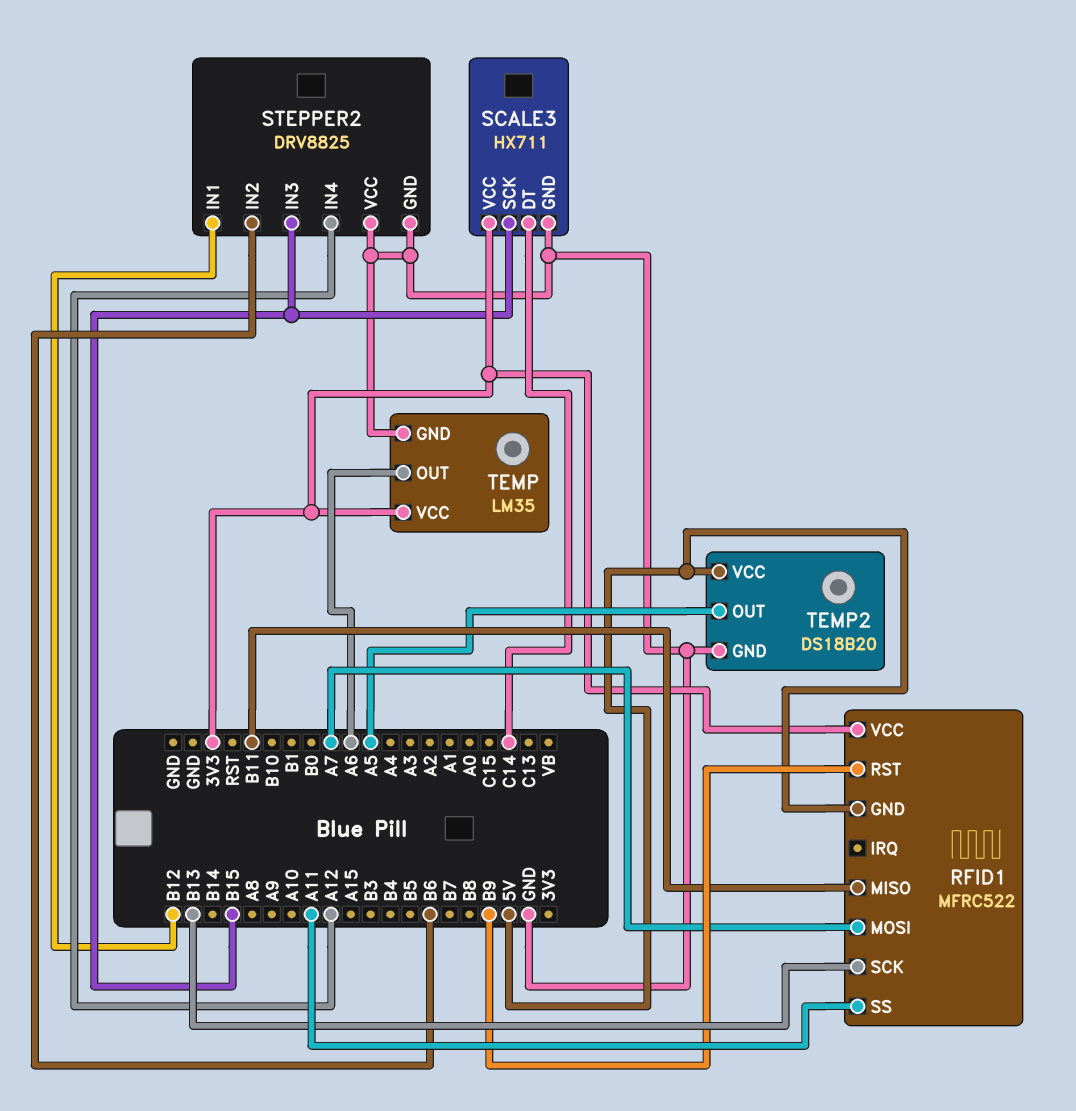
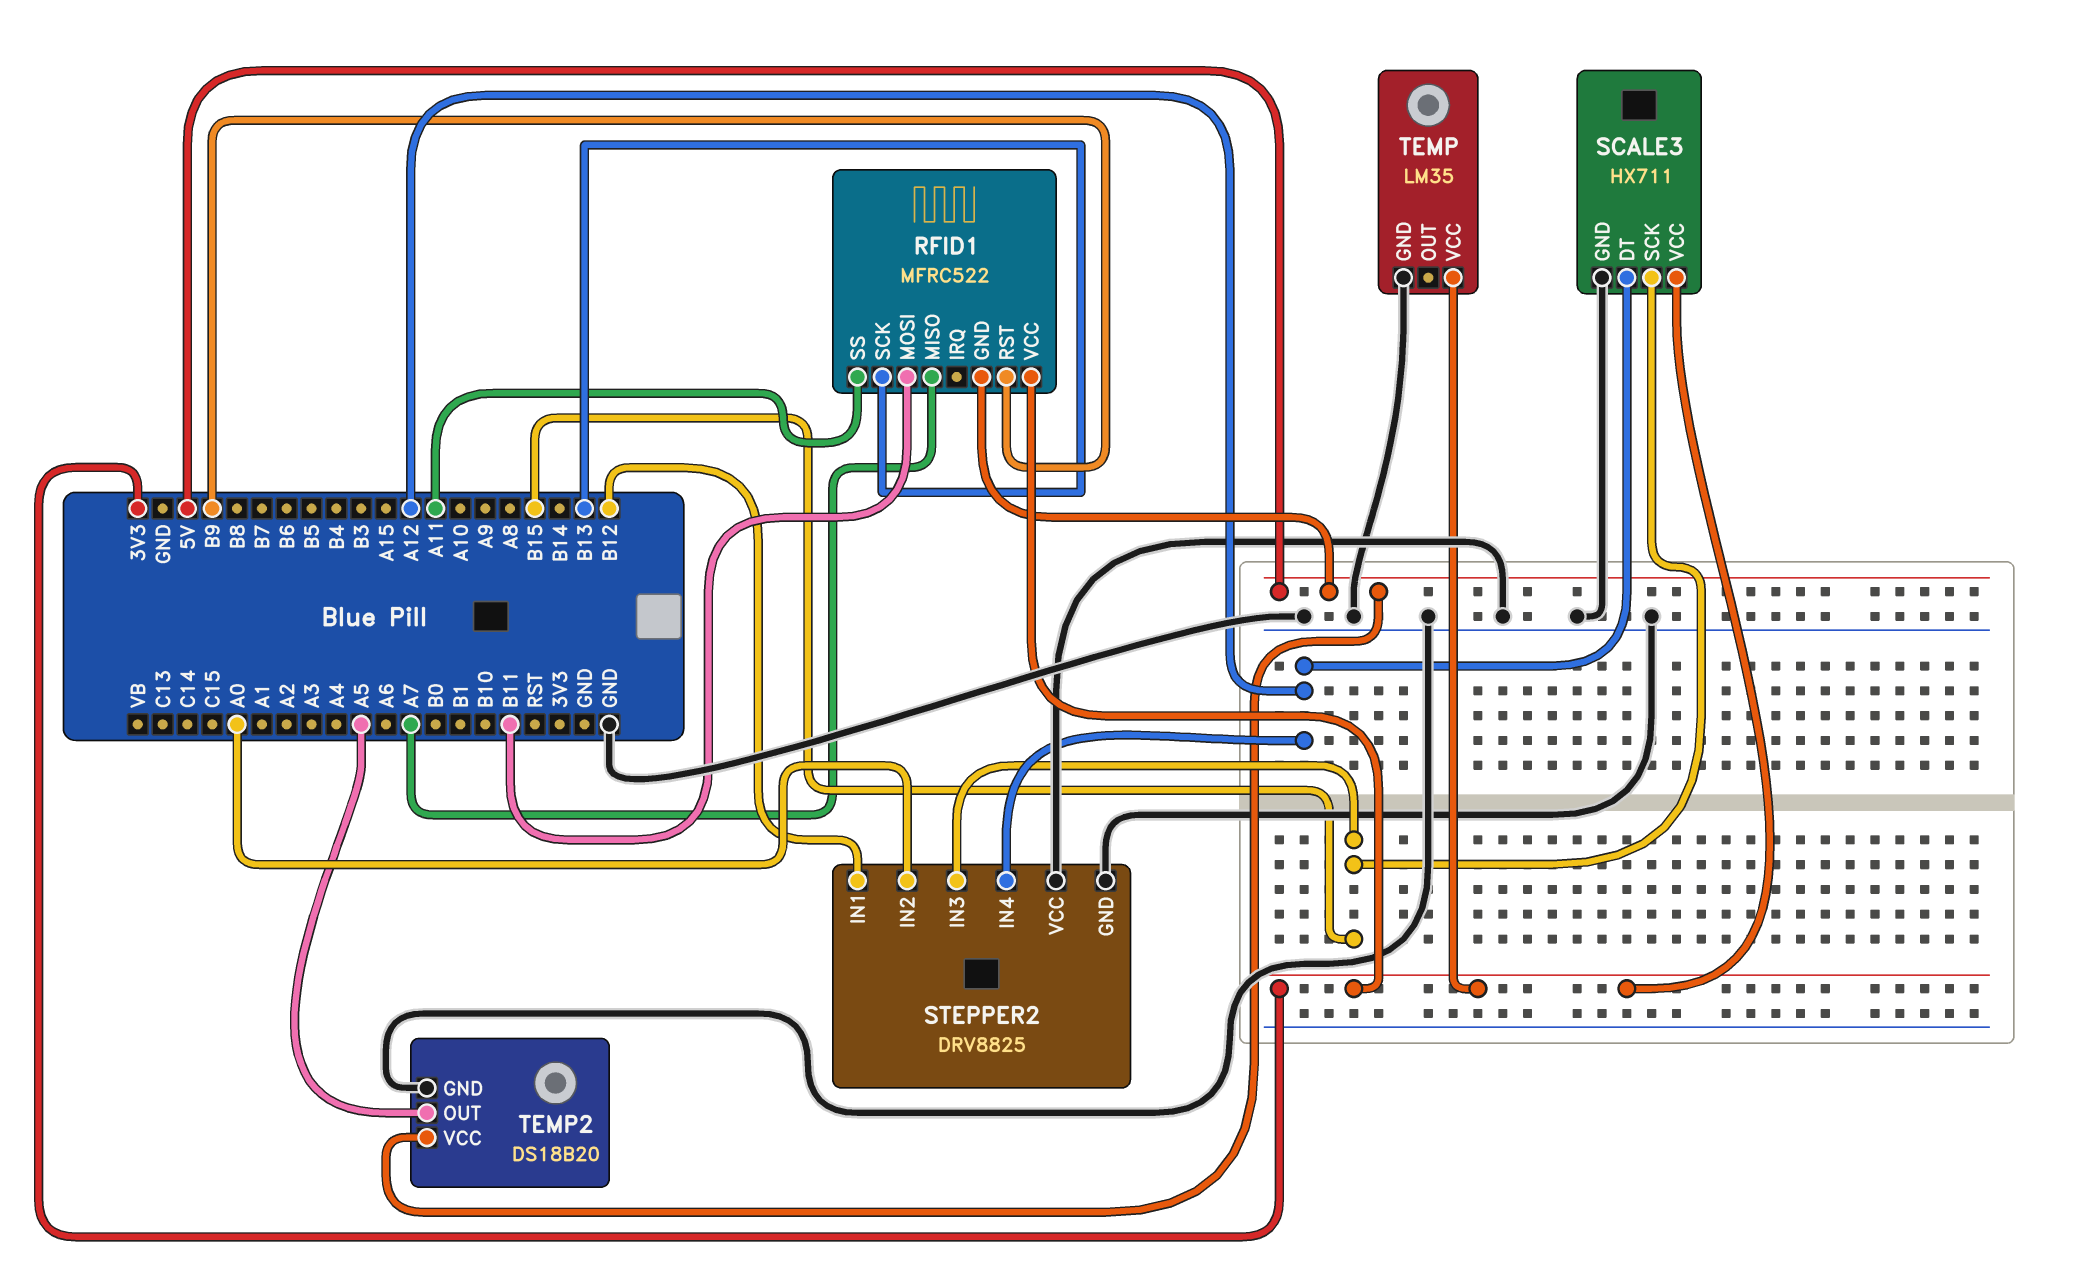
RFID1 pin MISO: B11 -> A7
RFID1 pin MOSI: A7 -> B11
SCALE3 pin DT: C14 -> A12
STEPPER2 pin IN2: B6 -> A0
TEMP pin OUT: A6 -> none

